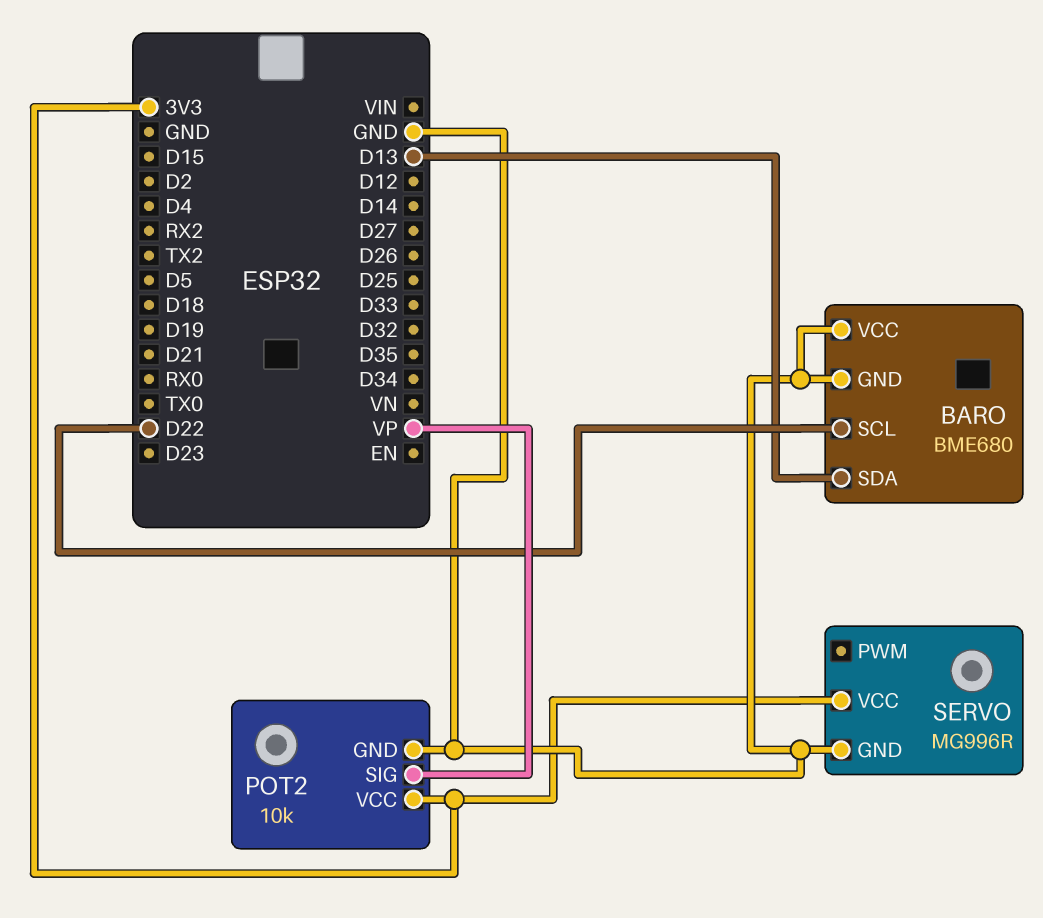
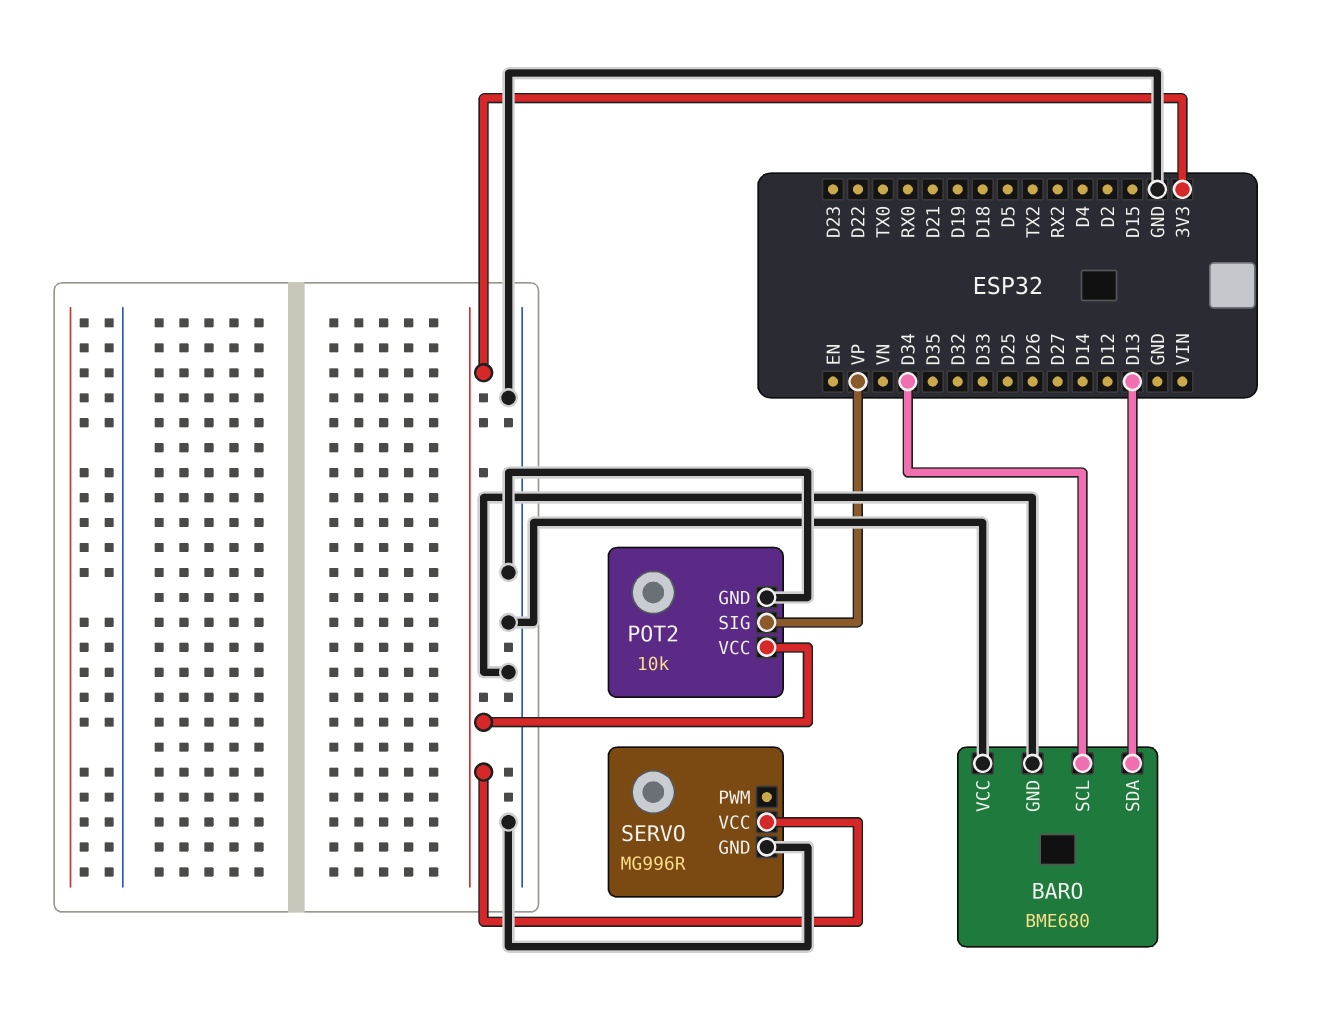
BARO pin SCL: D22 -> D34

